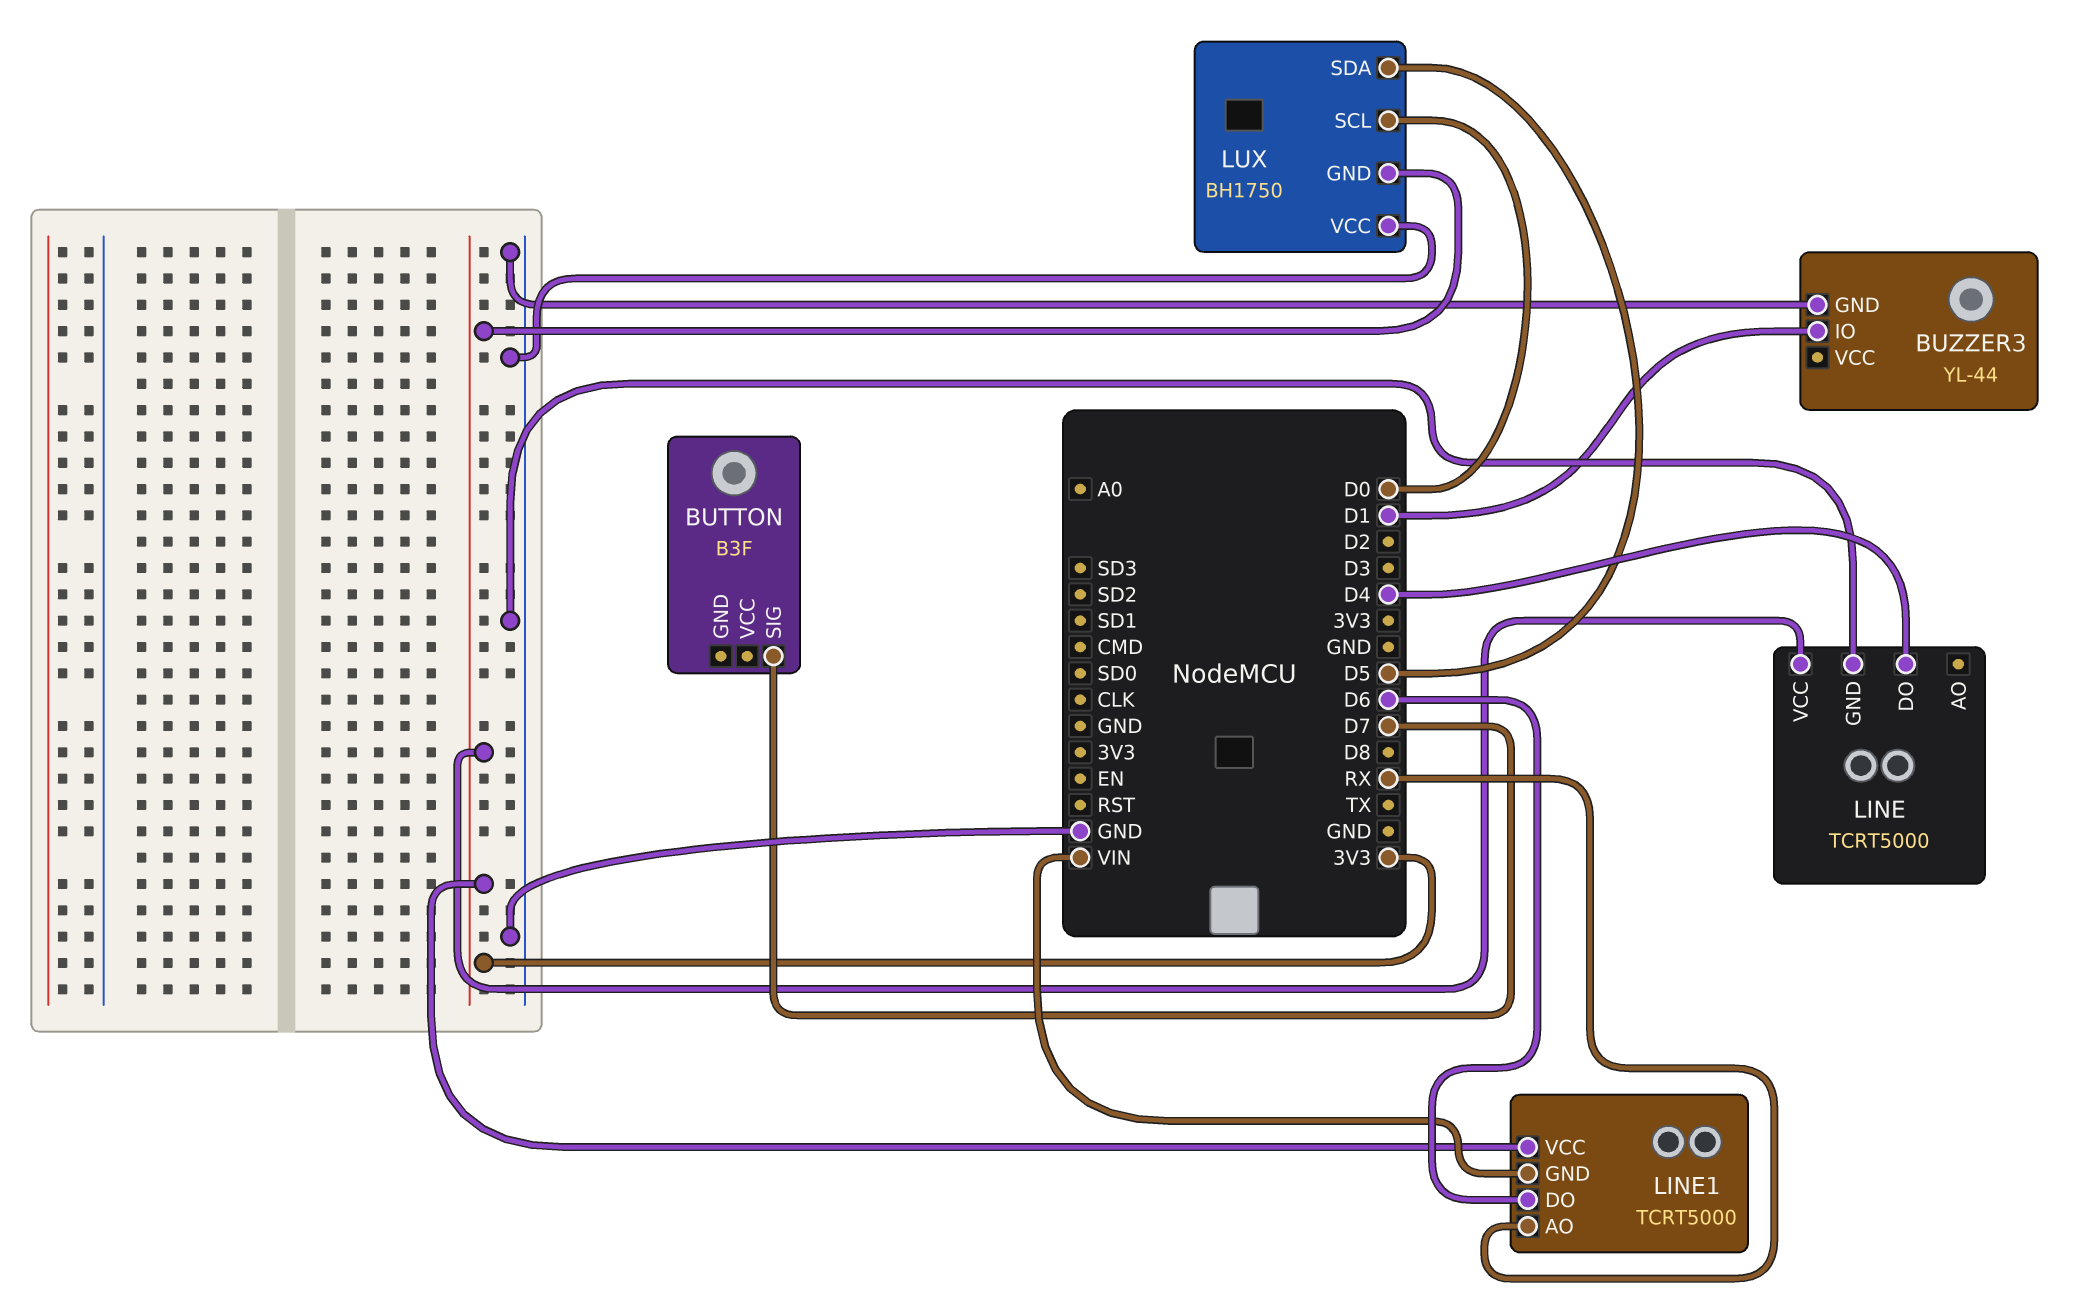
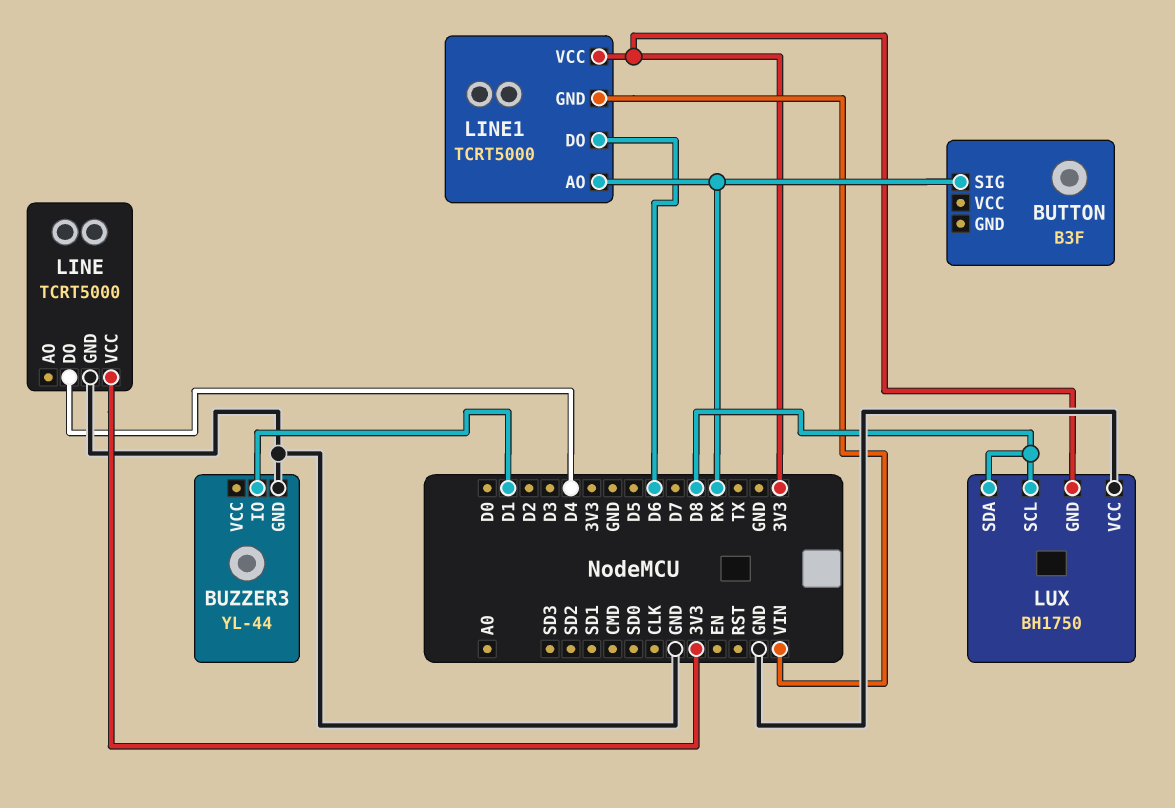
BUTTON pin SIG: D7 -> RX
LUX pin SCL: D0 -> D8
LUX pin SDA: D5 -> D8

